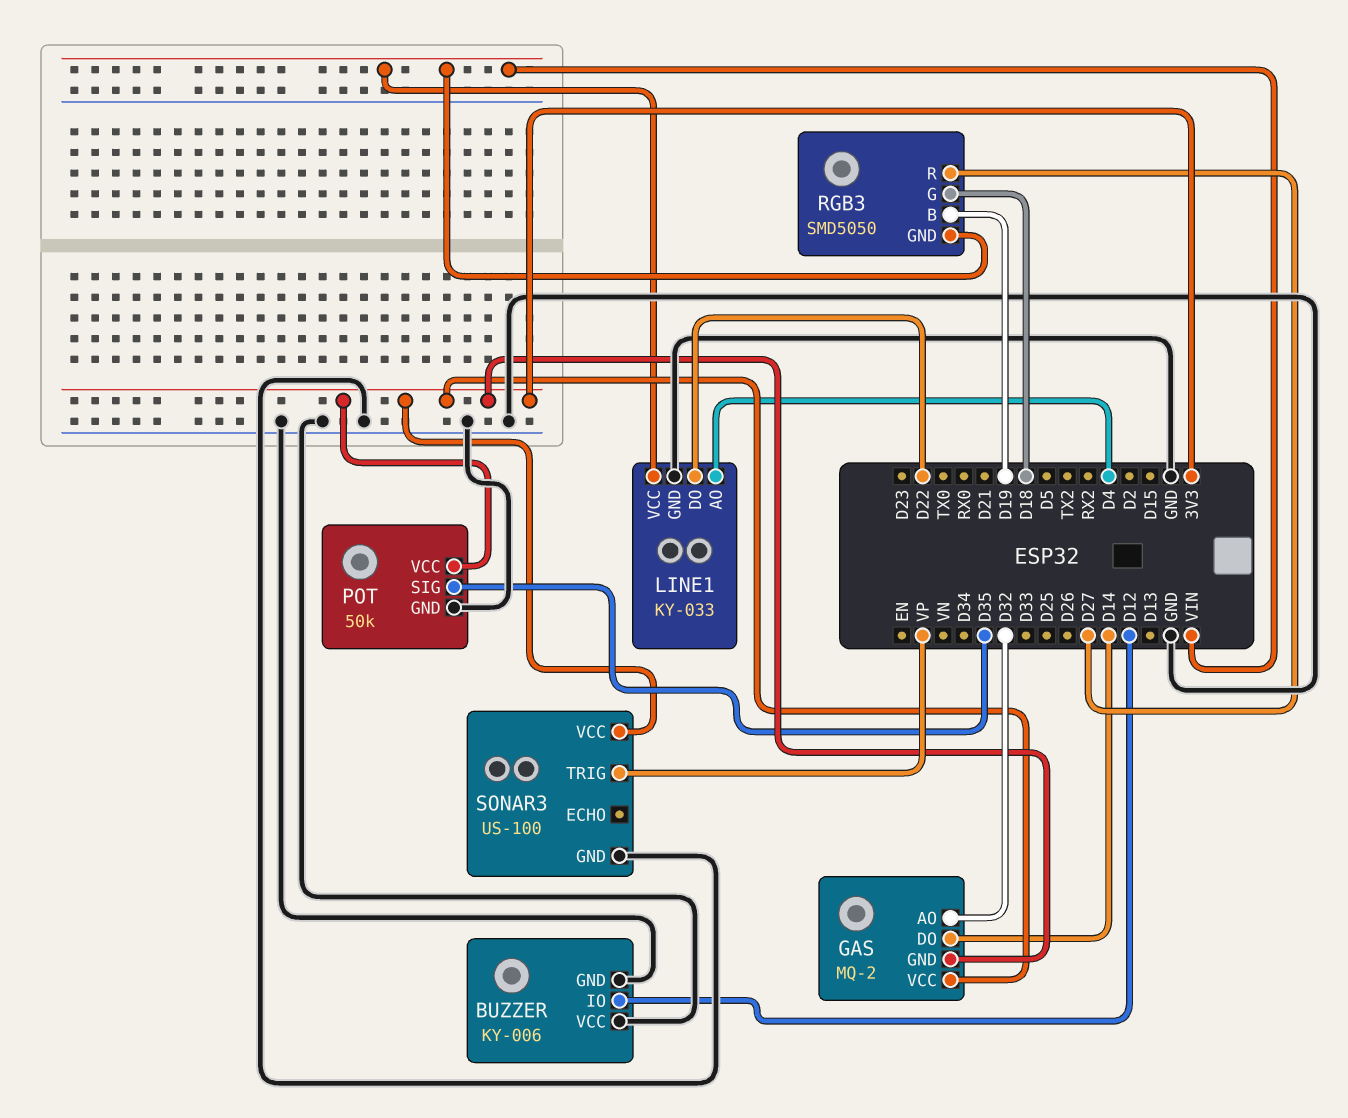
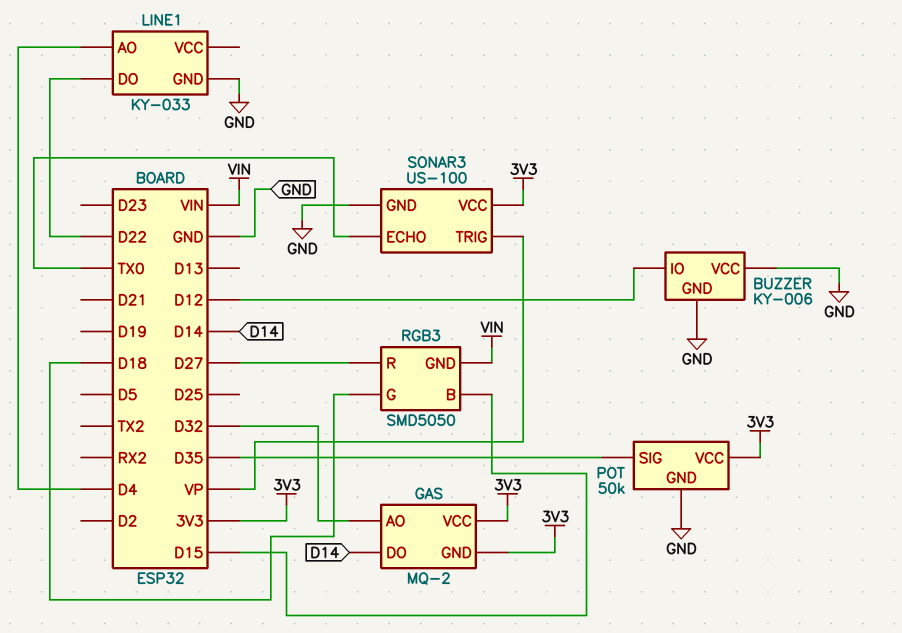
LINE1 pin VCC: VIN -> none
RGB3 pin B: D19 -> D15
SONAR3 pin ECHO: none -> TX0

